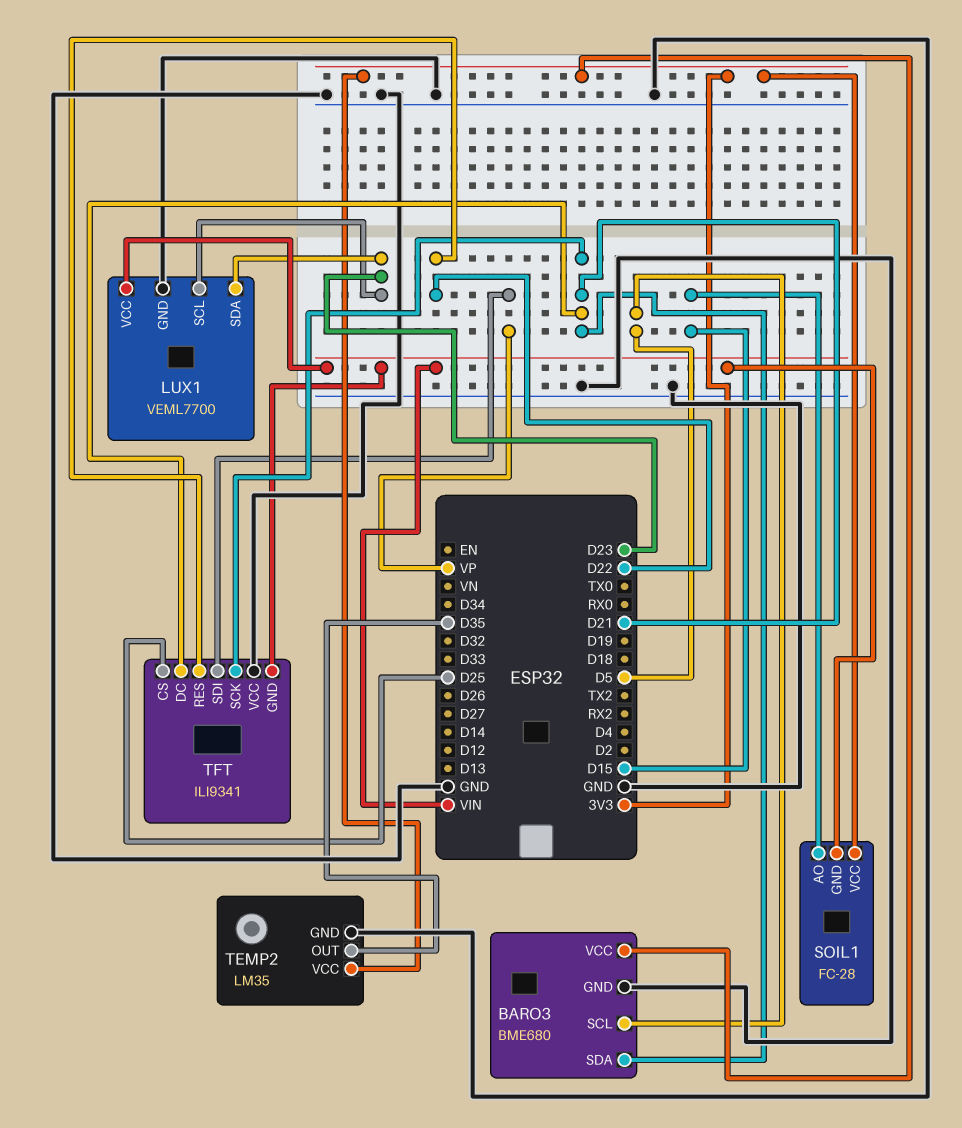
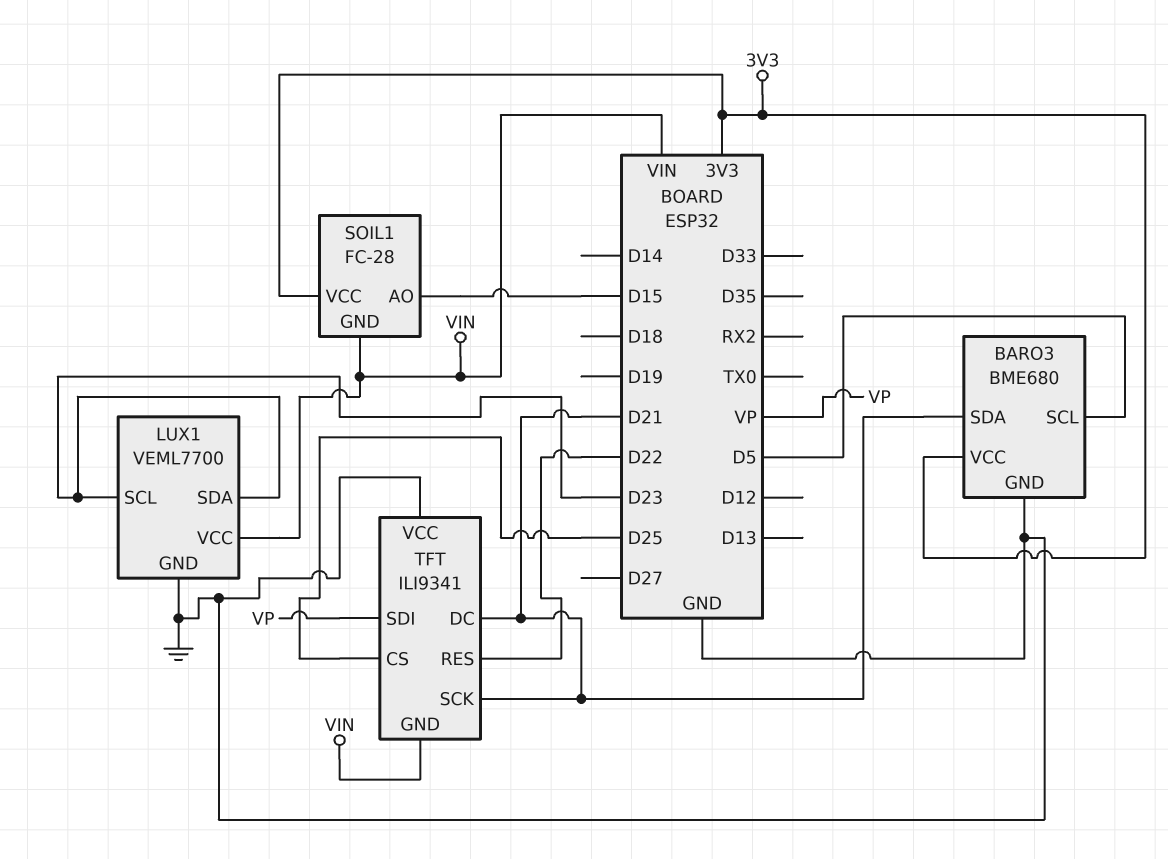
TEMP2: LM35 -> none
TEMP2 pin GND: GND -> none
TEMP2 pin OUT: D35 -> none
TEMP2 pin VCC: 3V3 -> none

